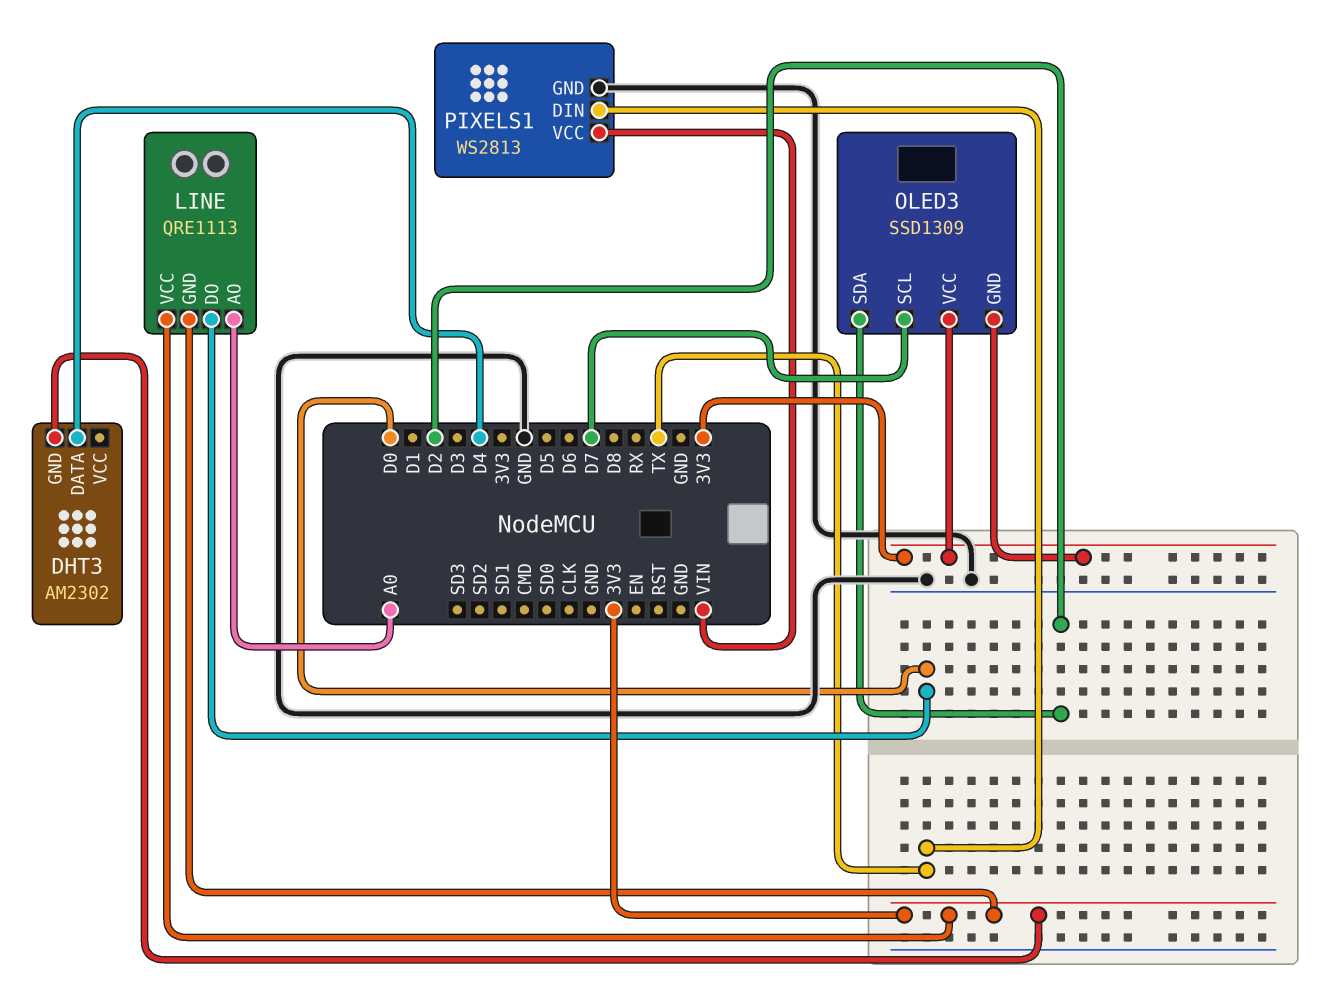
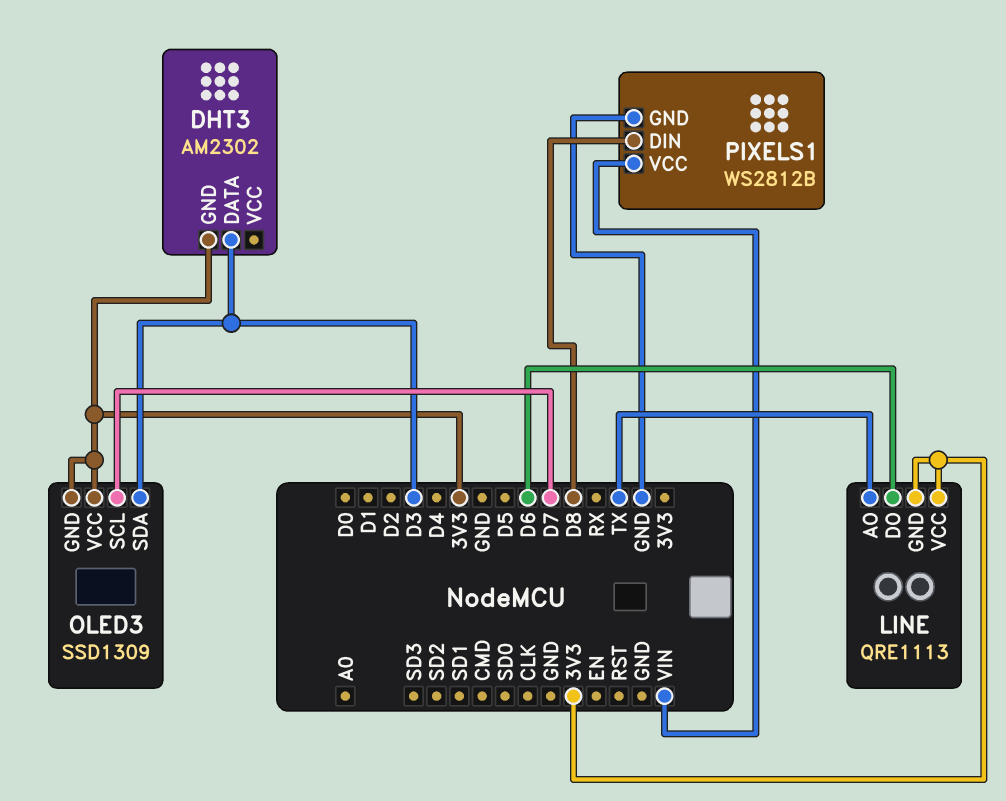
DHT3 pin DATA: D4 -> D3
LINE pin AO: A0 -> TX
LINE pin DO: D0 -> D6
OLED3 pin SDA: D2 -> D3
PIXELS1: WS2813 -> WS2812B
PIXELS1 pin DIN: TX -> D8

